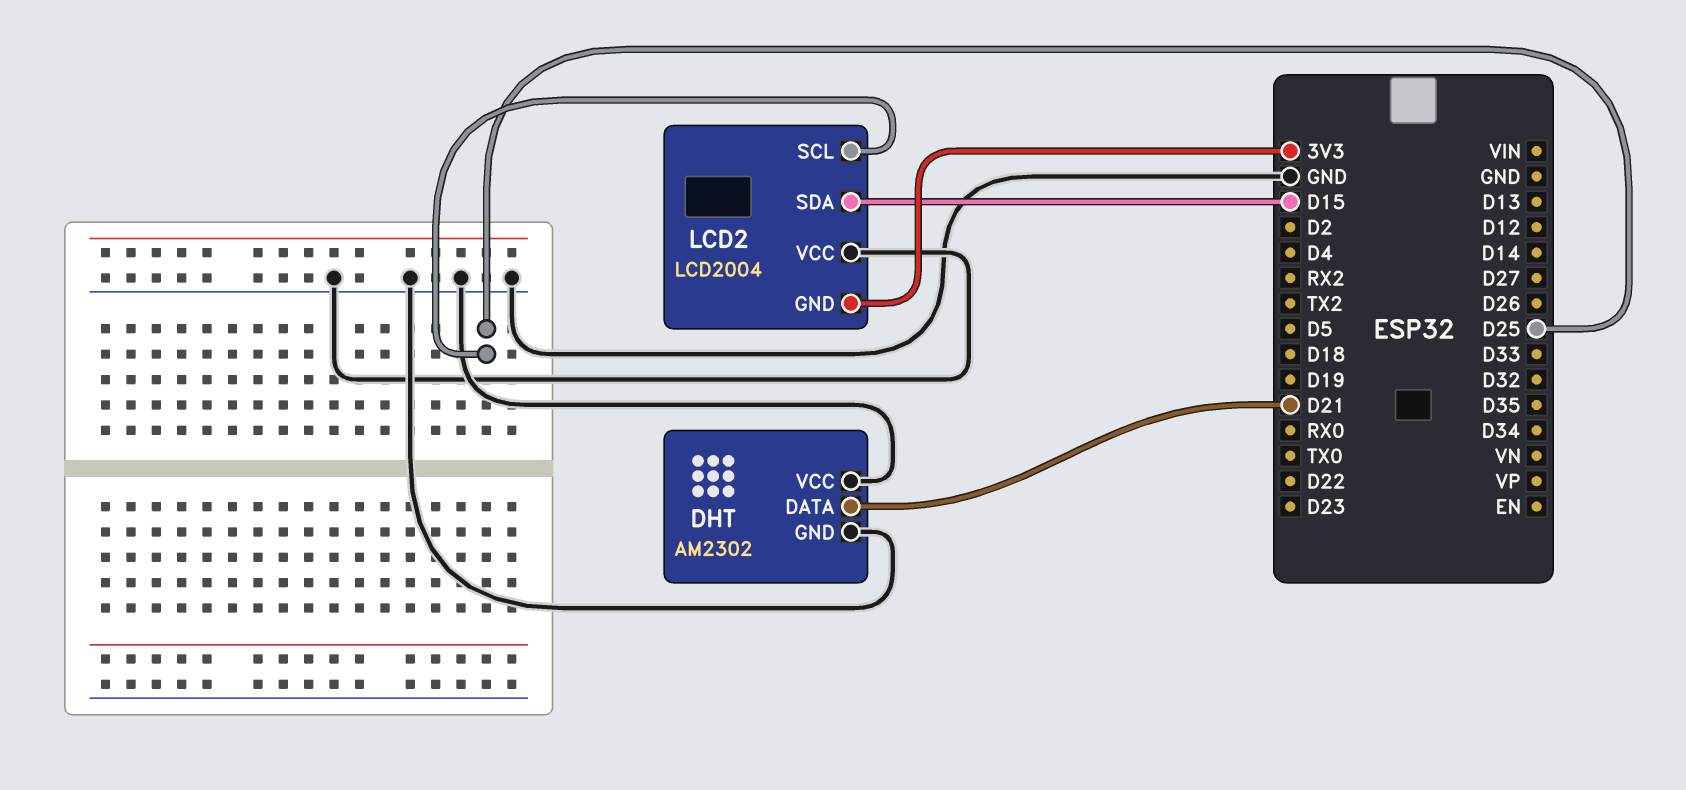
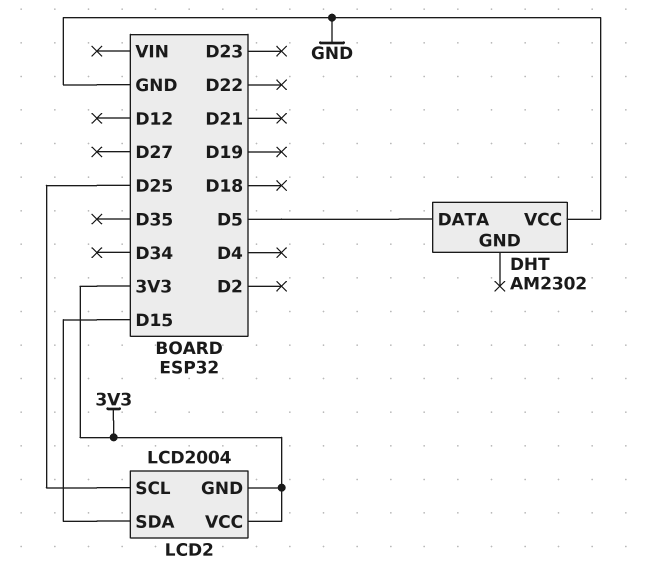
DHT pin DATA: D21 -> D5
DHT pin GND: GND -> none
LCD2 pin VCC: GND -> 3V3

